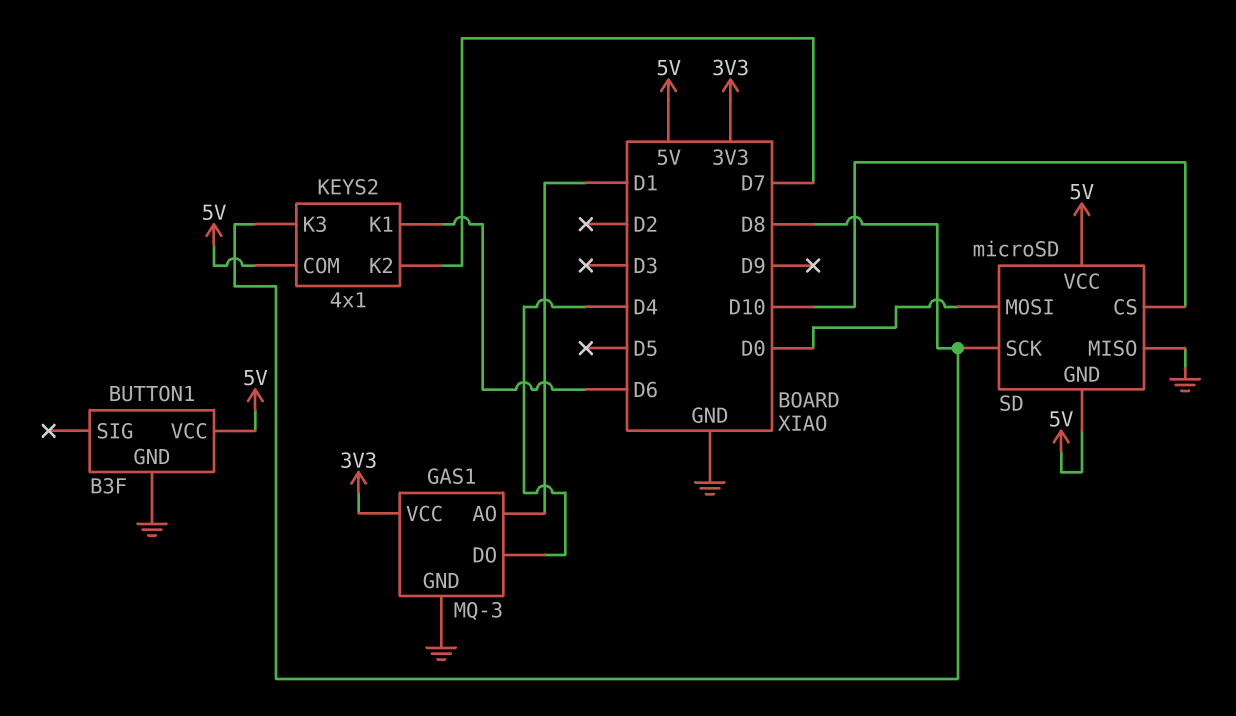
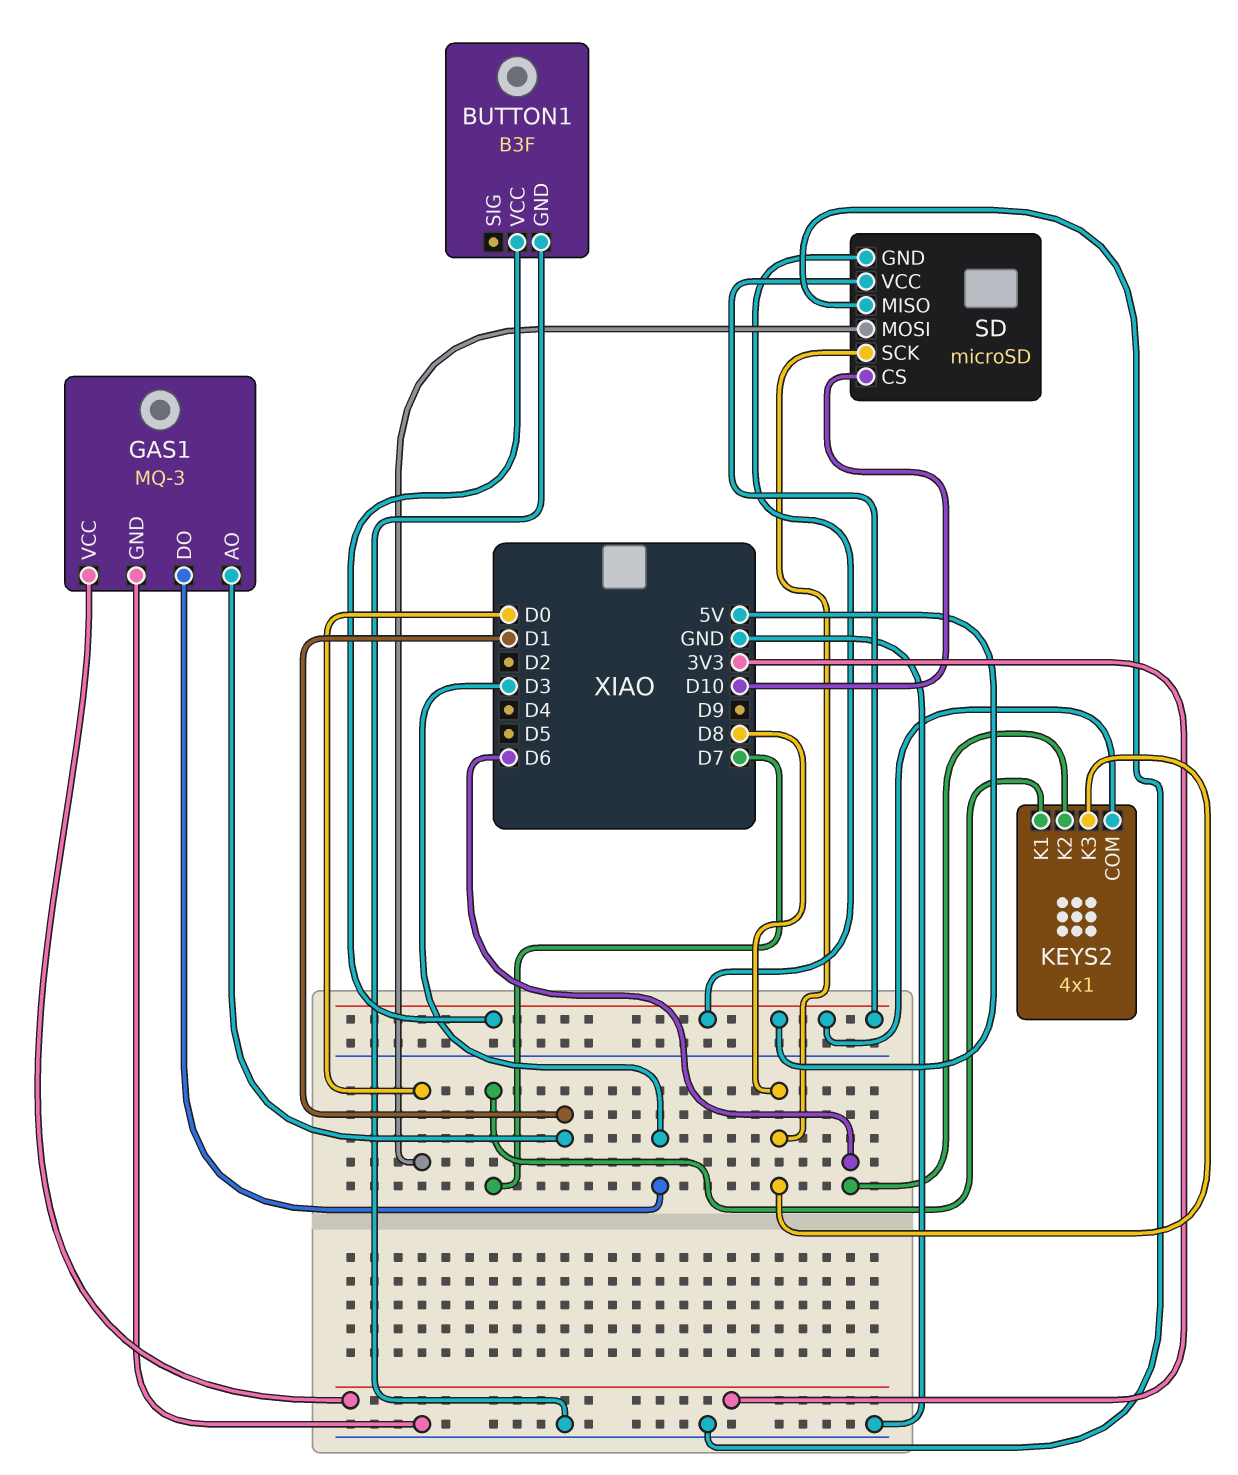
GAS1 pin DO: D4 -> D3
KEYS2 pin K1: D6 -> D7
KEYS2 pin K2: D7 -> D6

